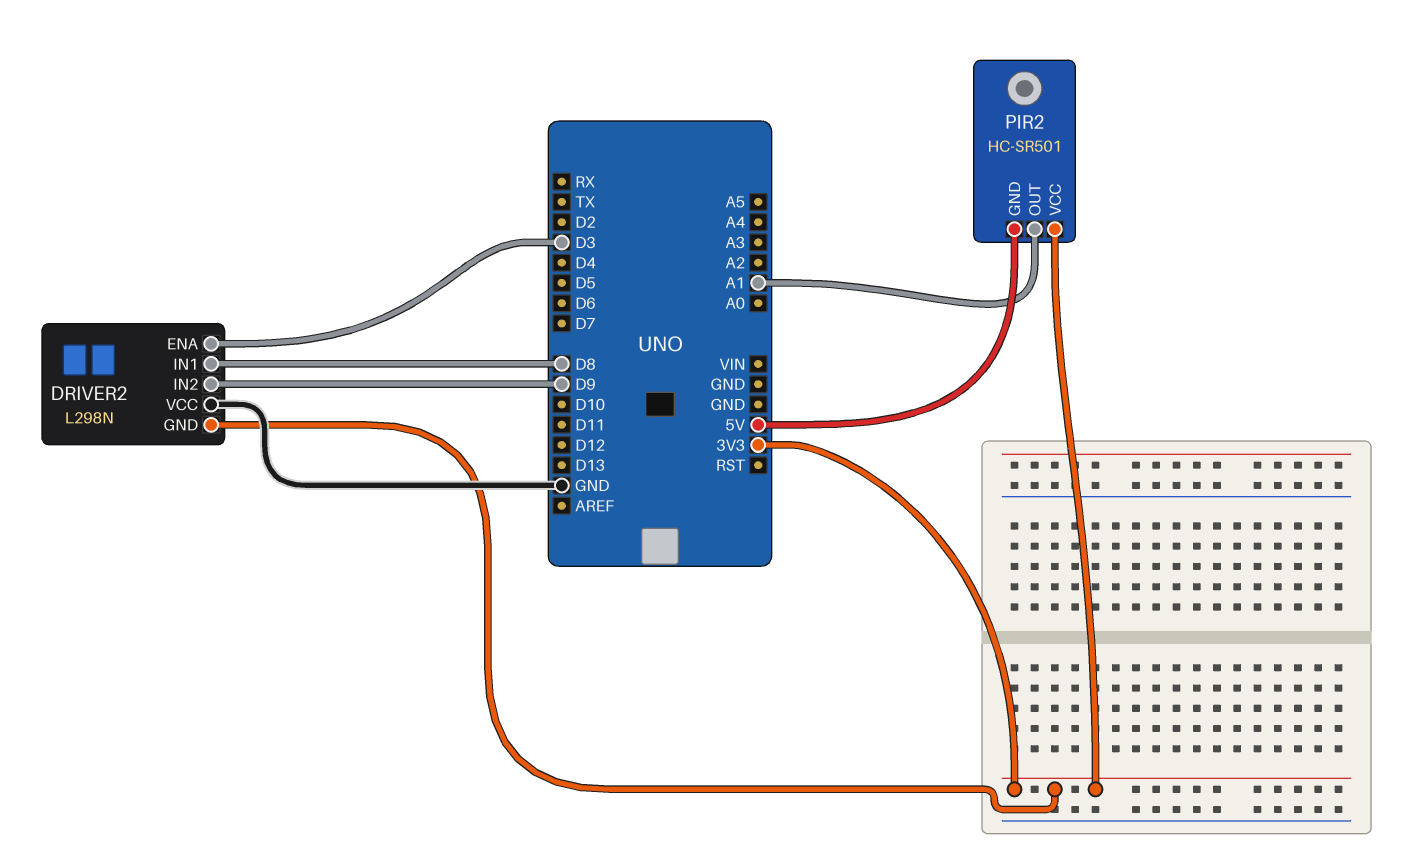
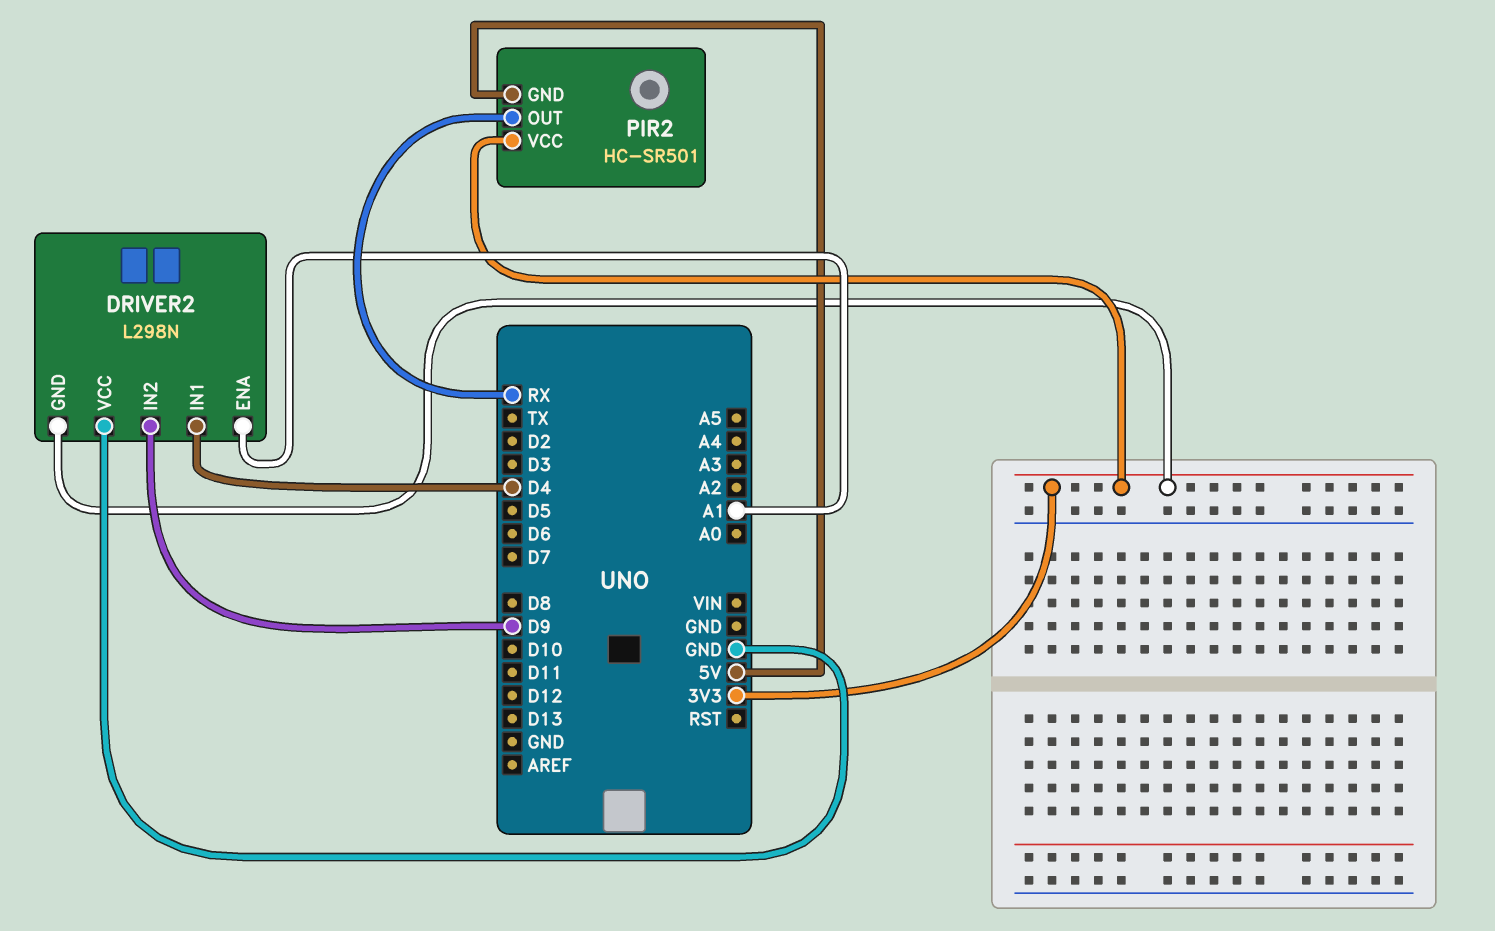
DRIVER2 pin ENA: D3 -> A1
DRIVER2 pin IN1: D8 -> D4
PIR2 pin OUT: A1 -> RX

